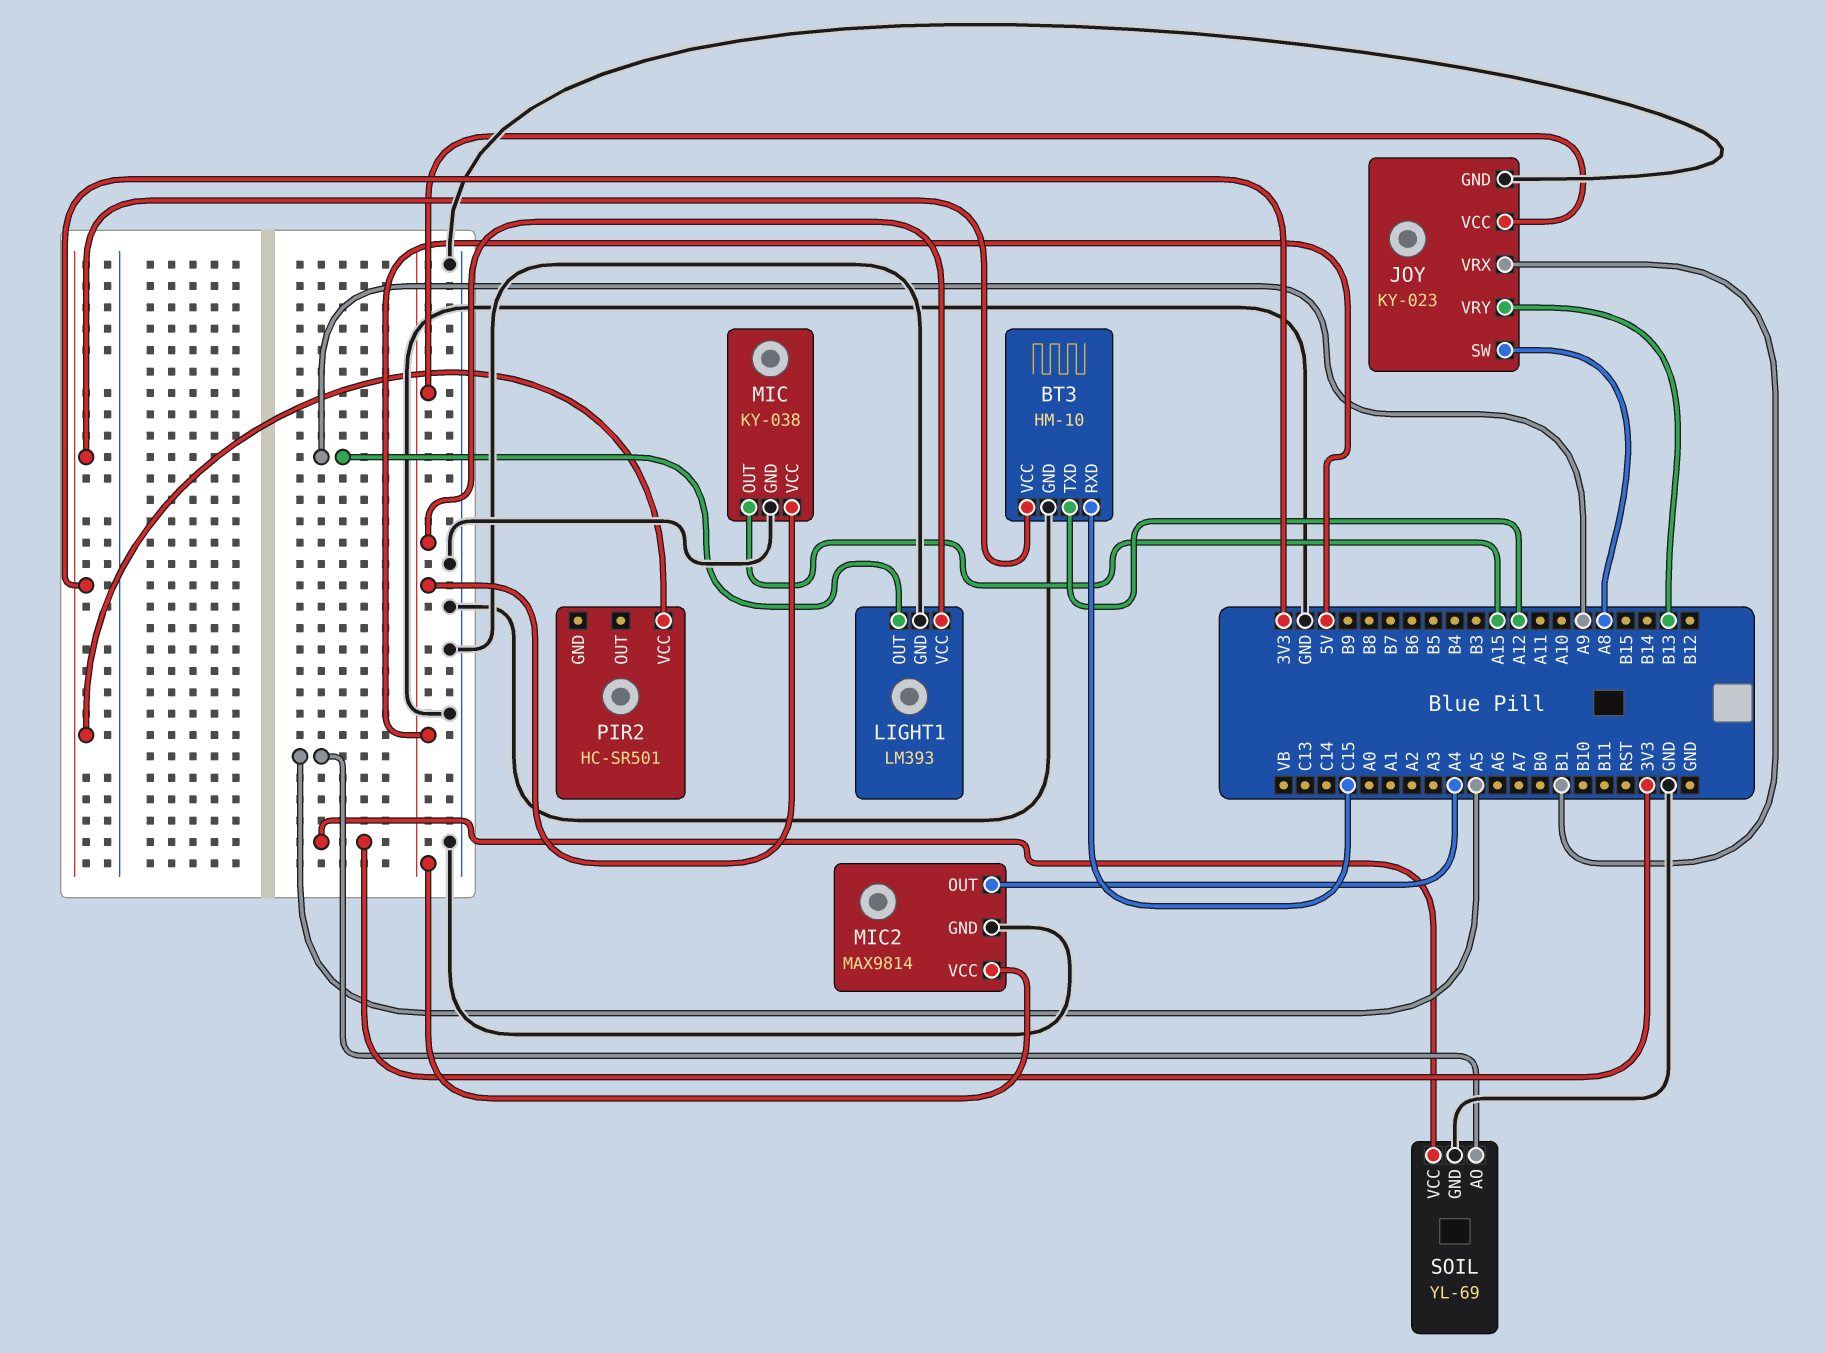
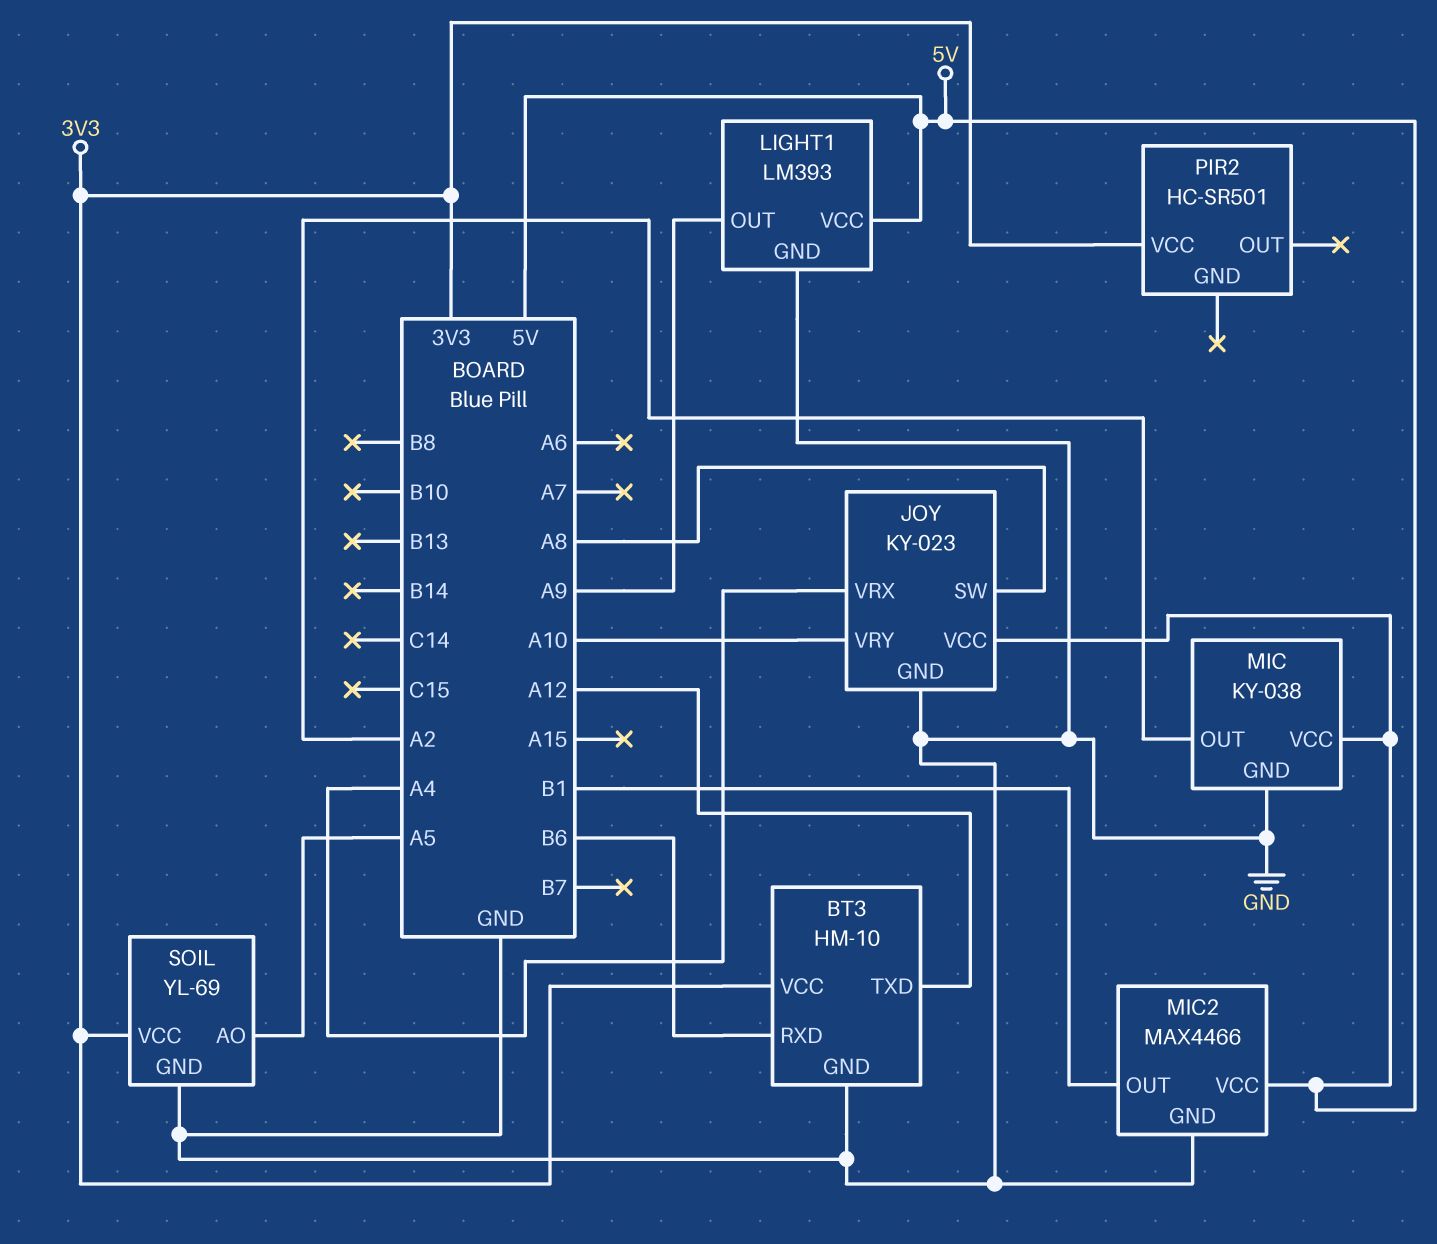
BT3 pin RXD: C15 -> B6
JOY pin VRX: B1 -> A4
JOY pin VRY: B13 -> A10
MIC pin OUT: A15 -> A2
MIC2: MAX9814 -> MAX4466
MIC2 pin OUT: A4 -> B1

